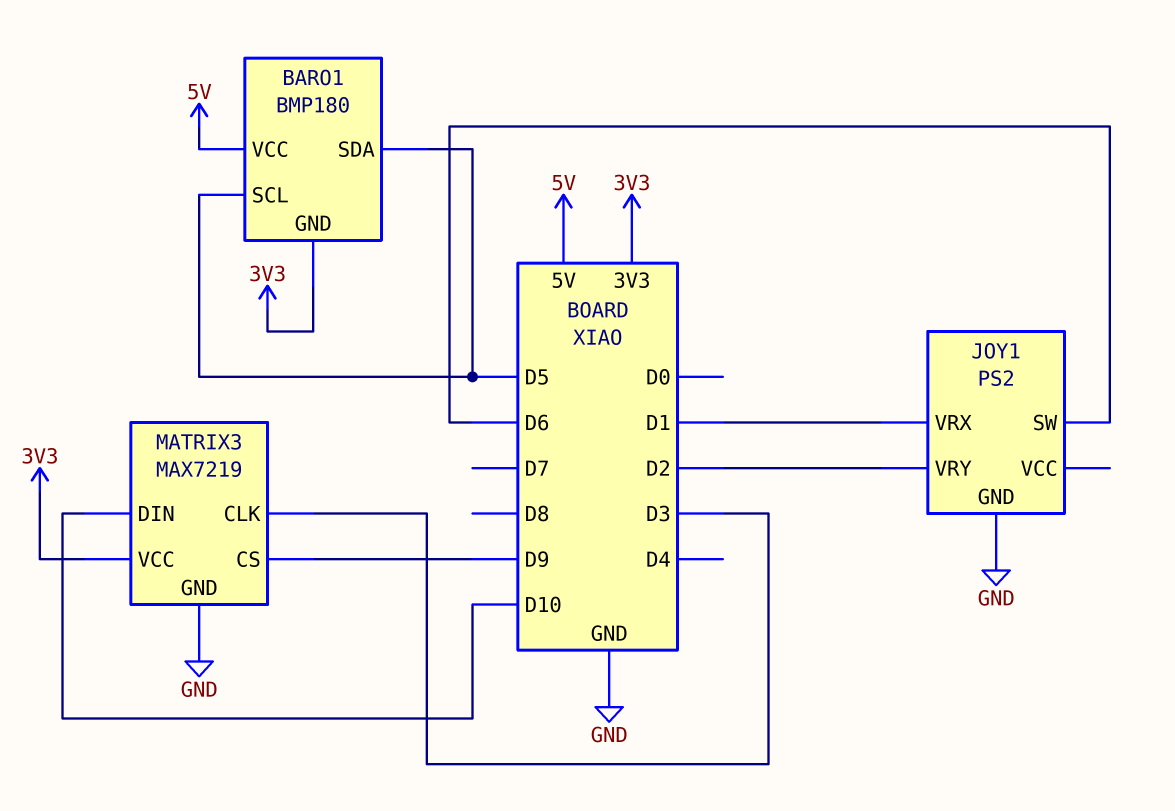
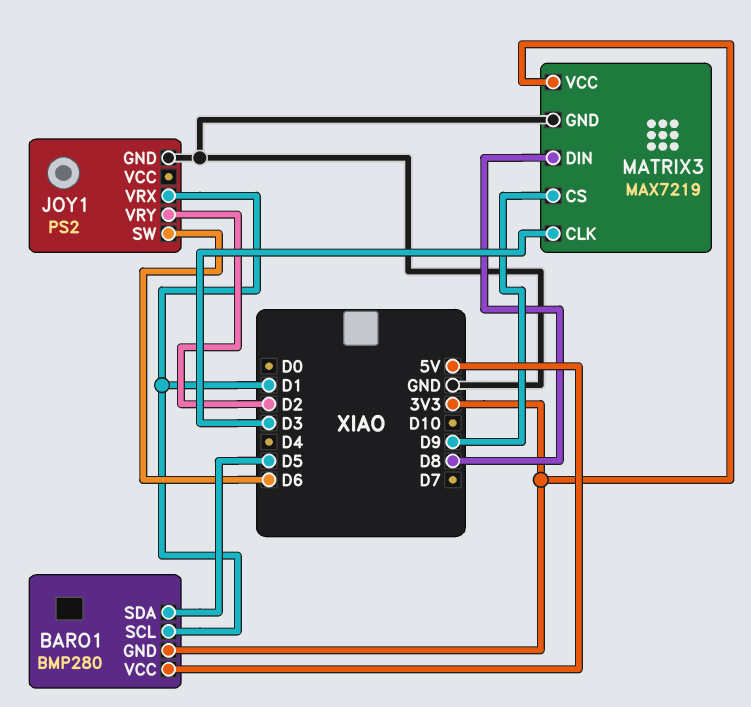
BARO1: BMP180 -> BMP280
BARO1 pin SCL: D5 -> D1
MATRIX3 pin DIN: D10 -> D8

